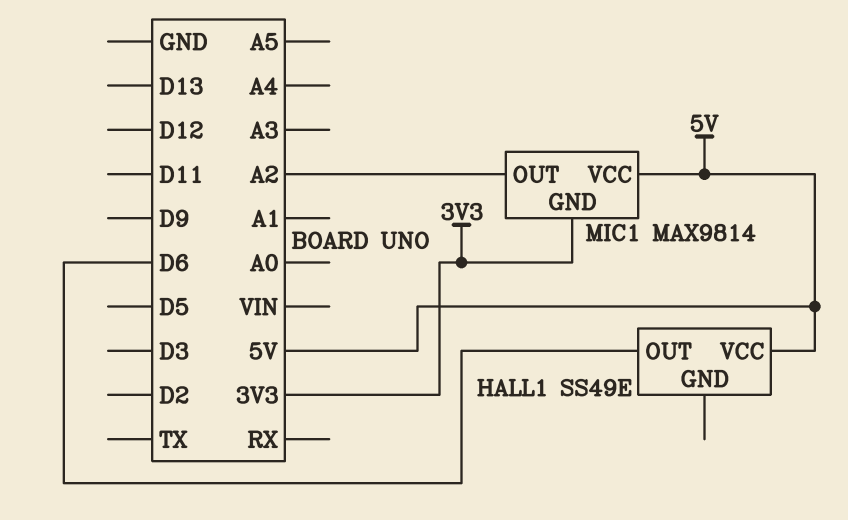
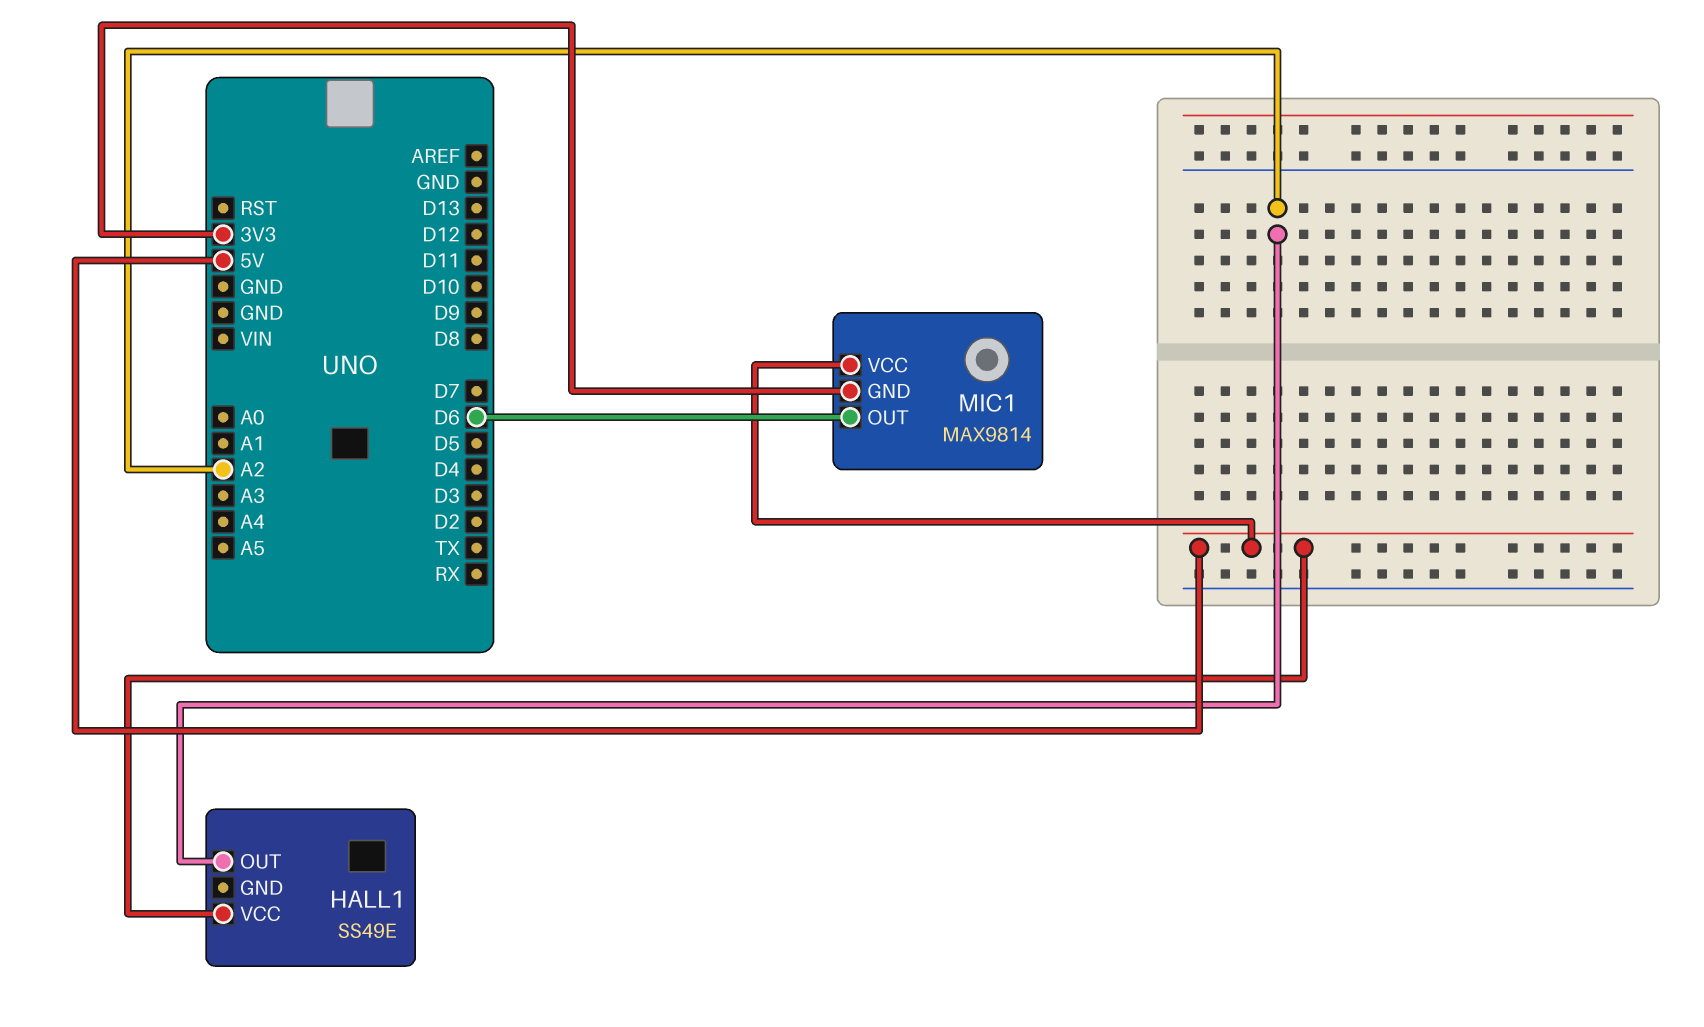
HALL1 pin OUT: D6 -> A2
MIC1 pin OUT: A2 -> D6

